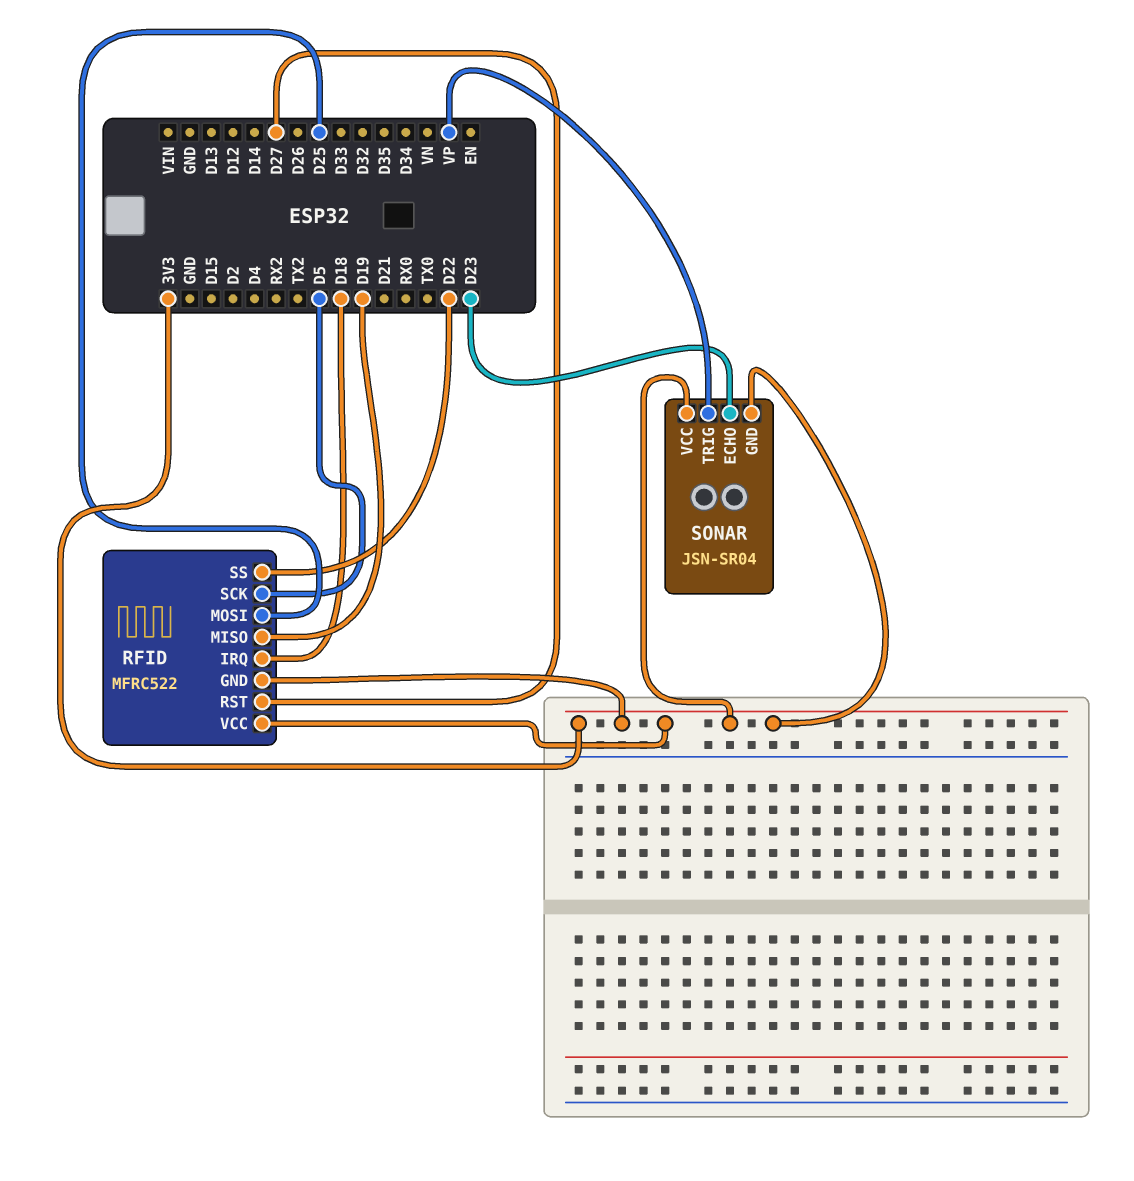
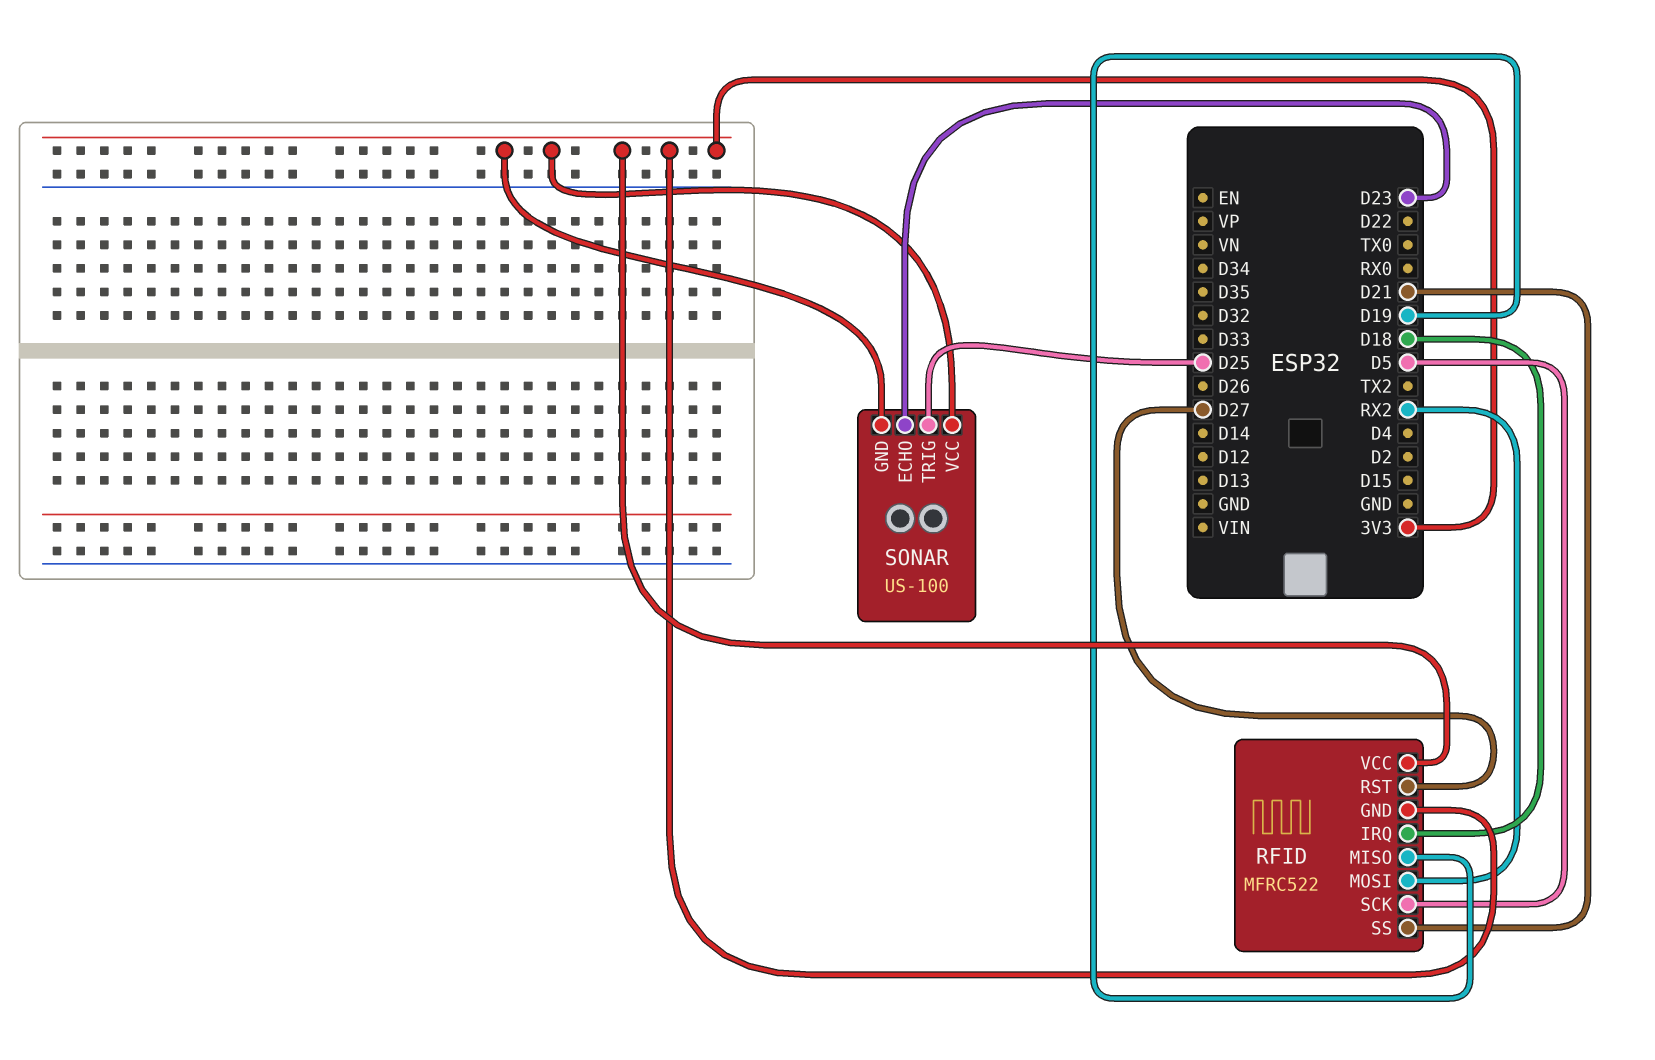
RFID pin MOSI: D25 -> RX2
RFID pin SS: D22 -> D21
SONAR: JSN-SR04 -> US-100
SONAR pin TRIG: VP -> D25

